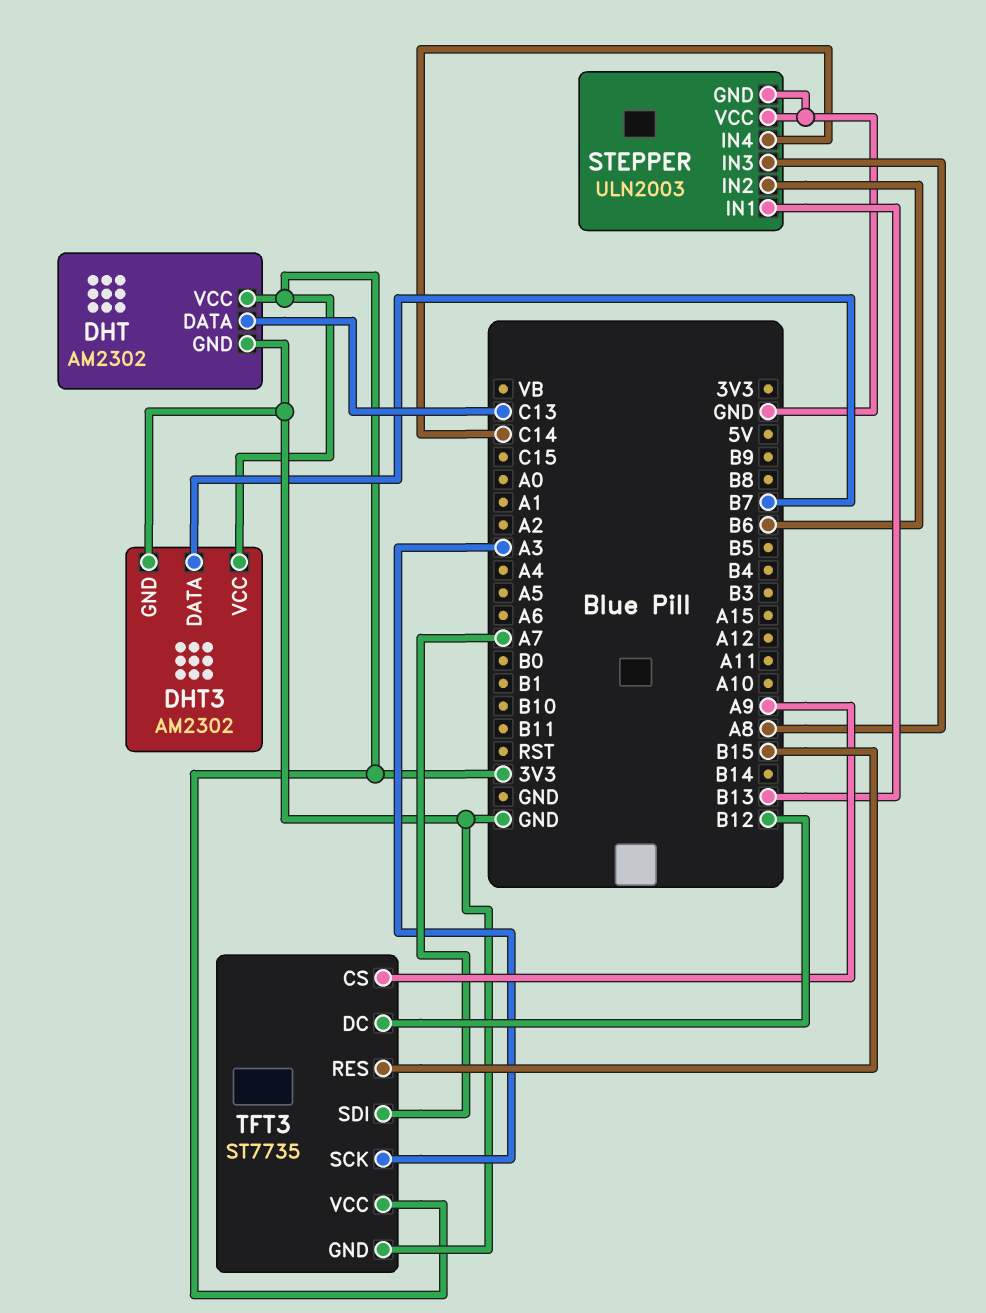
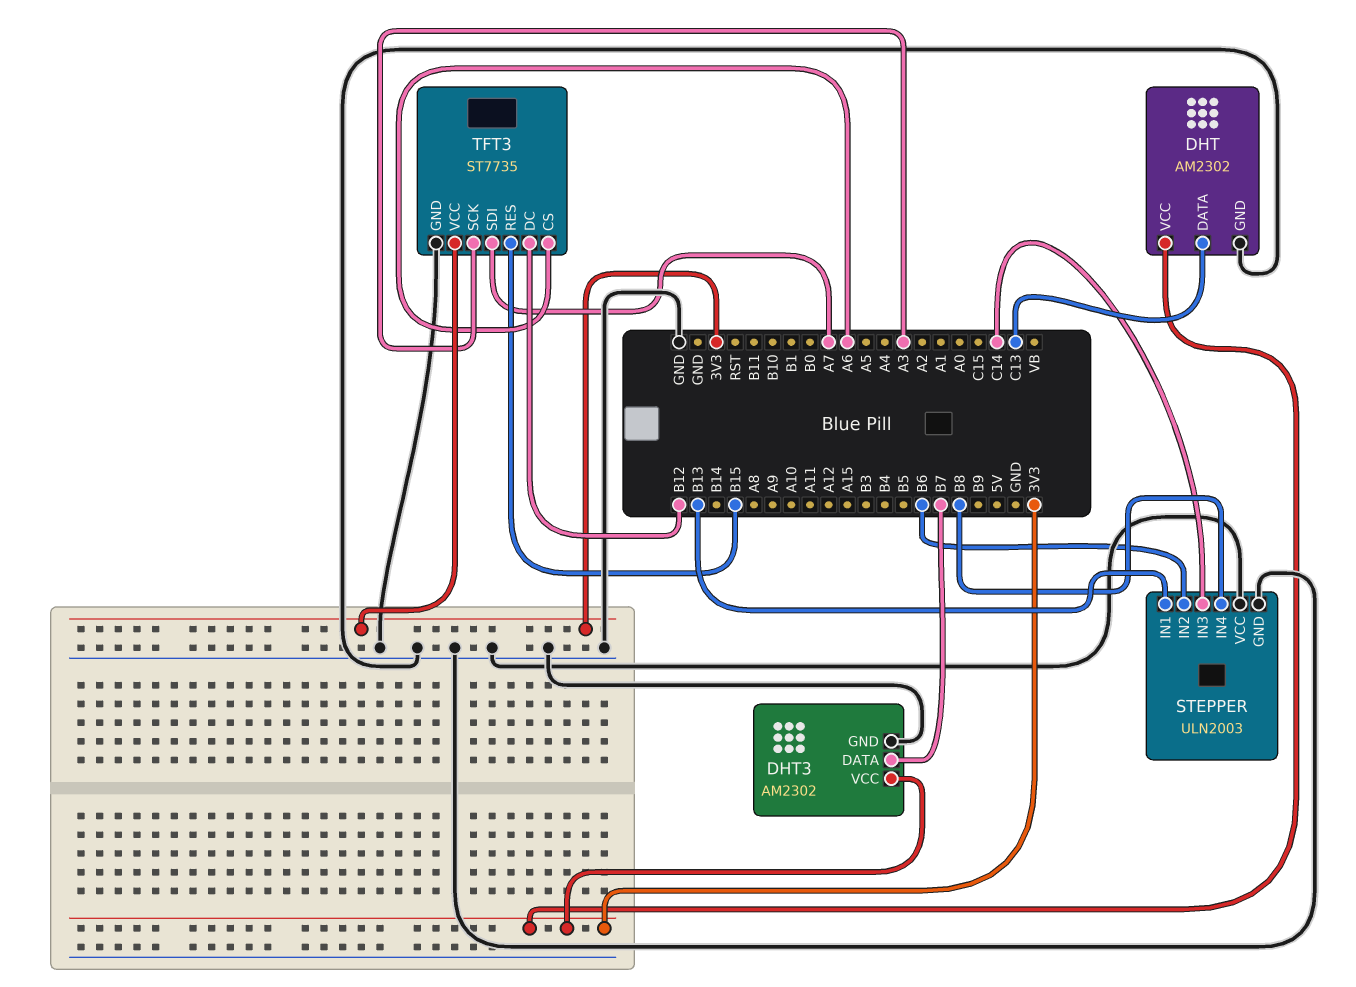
STEPPER pin IN3: A8 -> C14
STEPPER pin IN4: C14 -> B8
TFT3 pin CS: A9 -> A6

